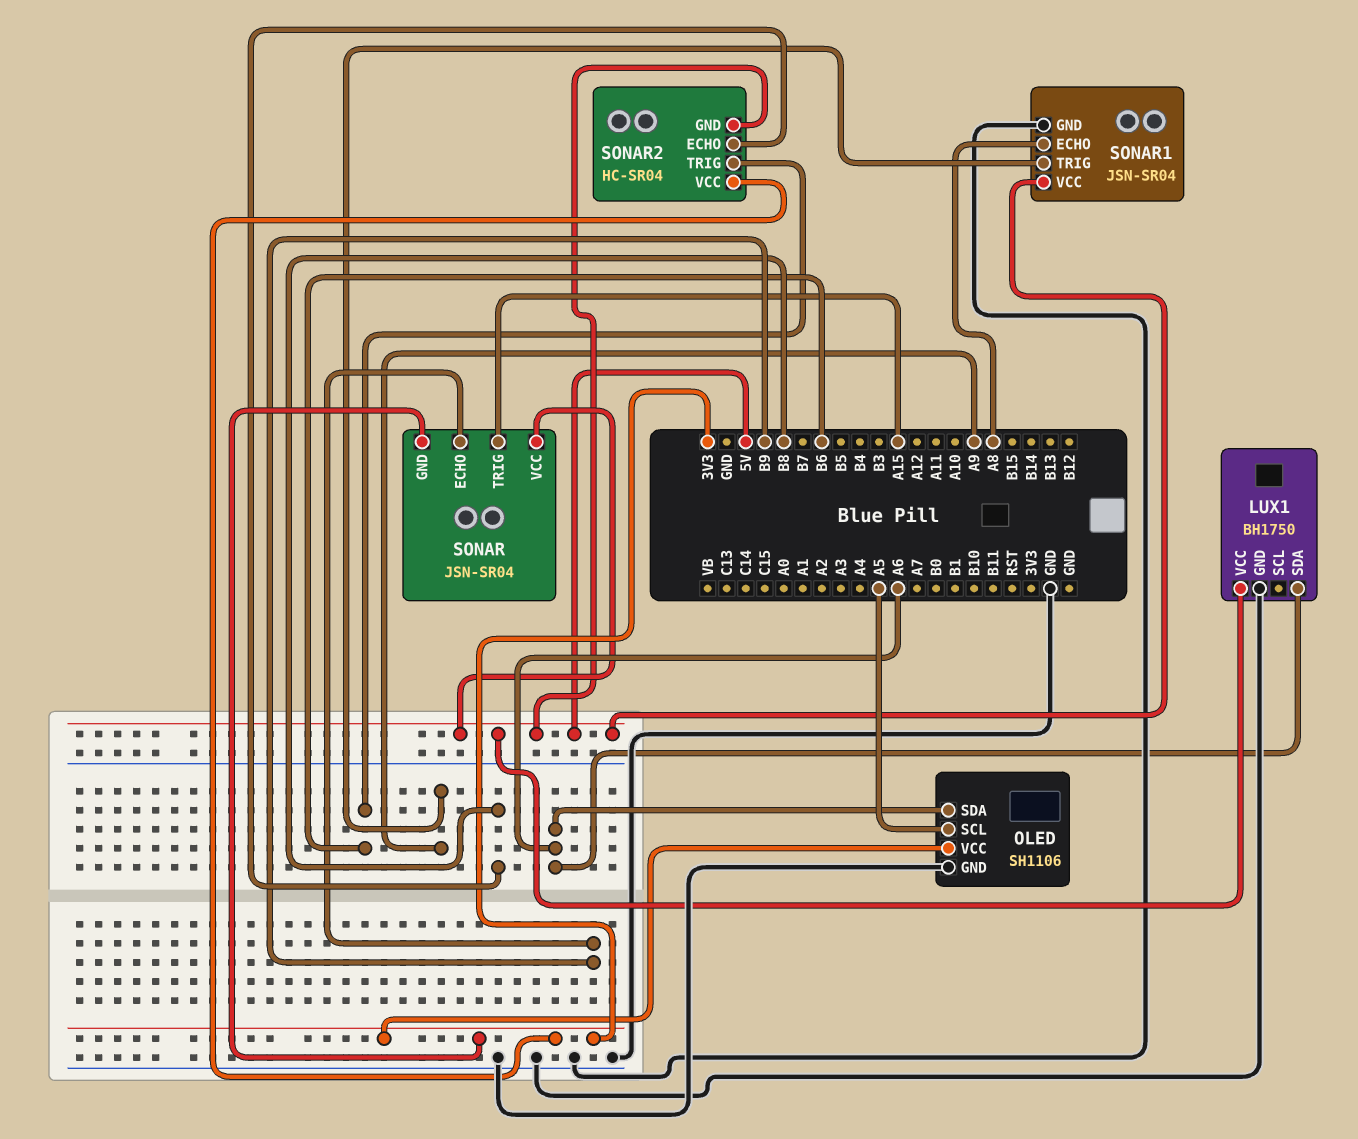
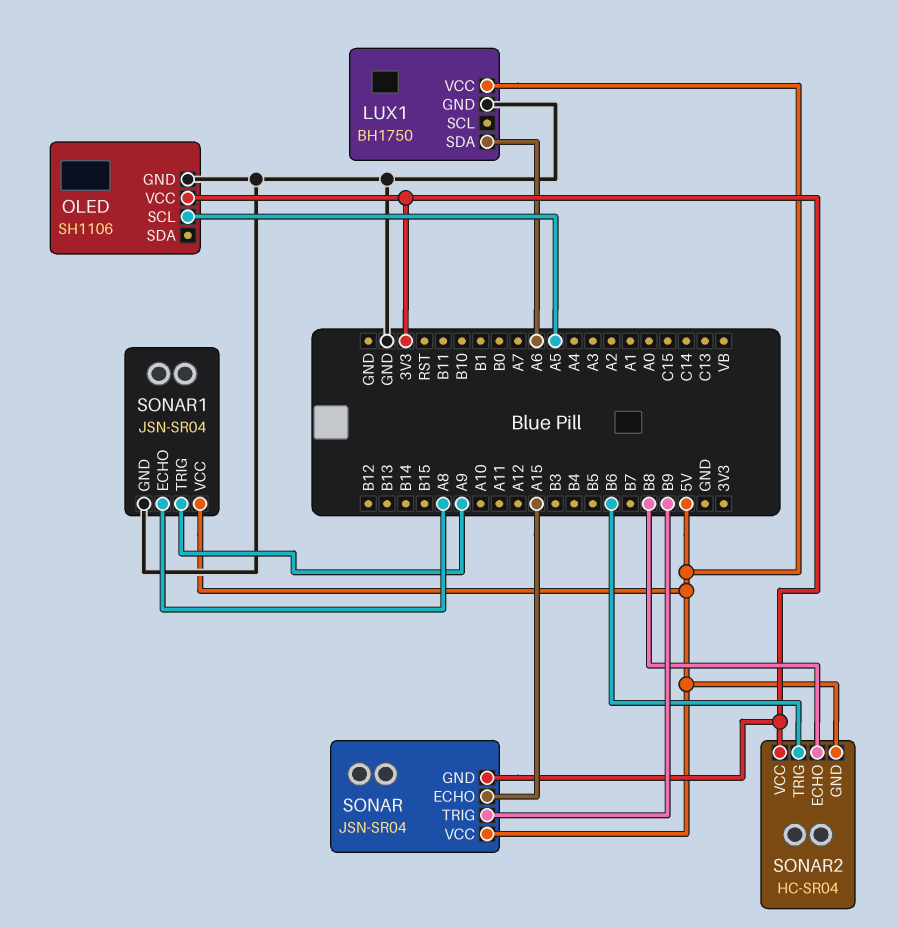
OLED pin SDA: A6 -> none
SONAR pin ECHO: B9 -> A15
SONAR pin TRIG: A15 -> B9

